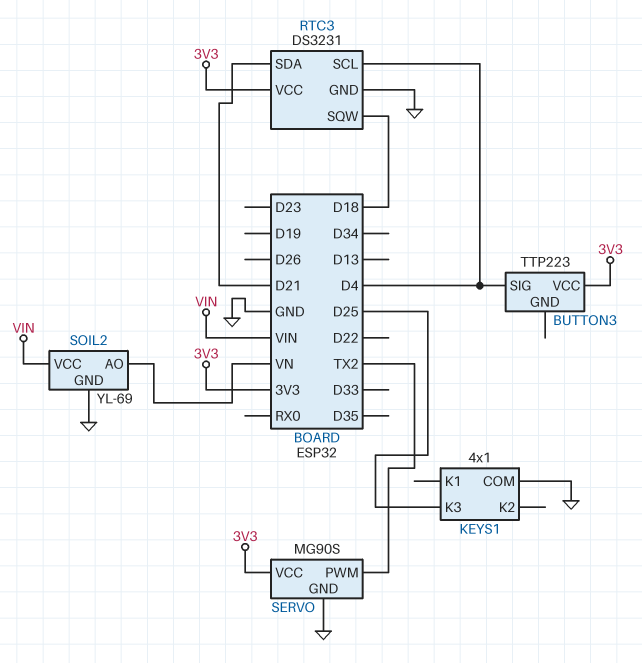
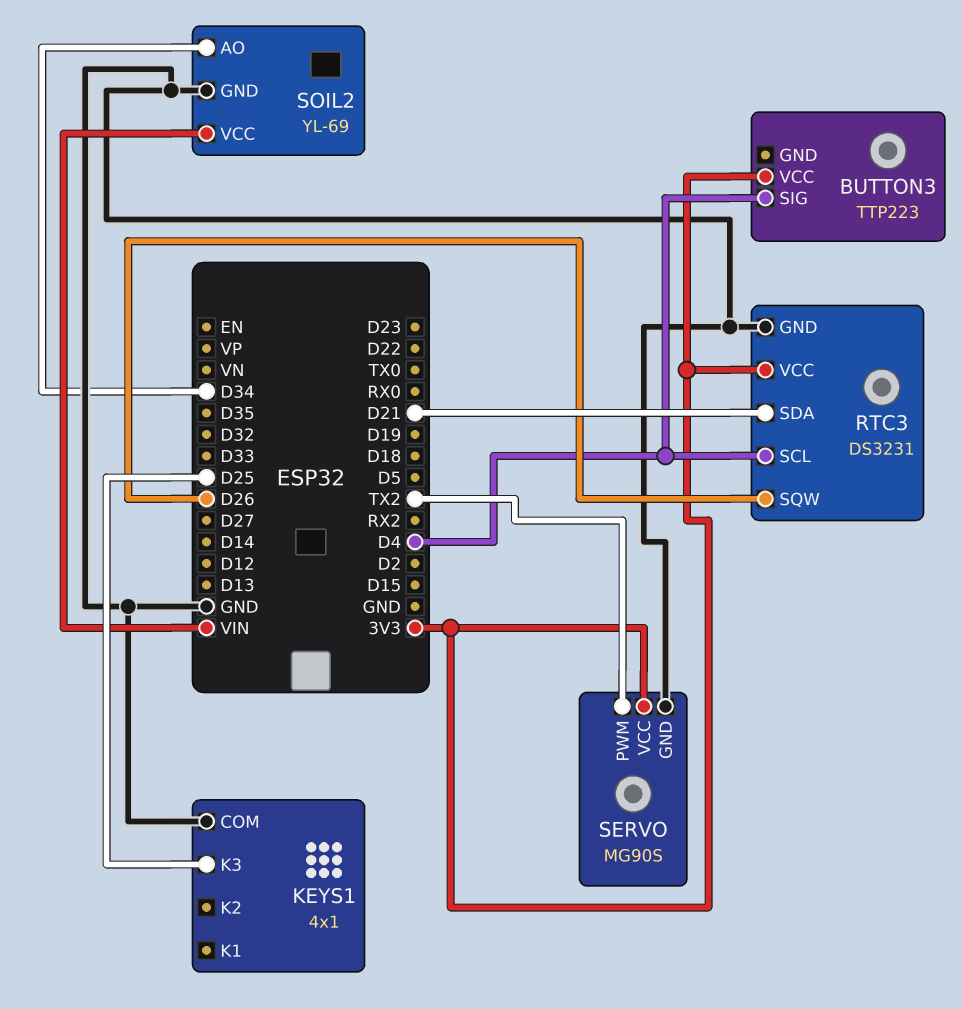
RTC3 pin SQW: D18 -> D26
SOIL2 pin AO: VN -> D34

